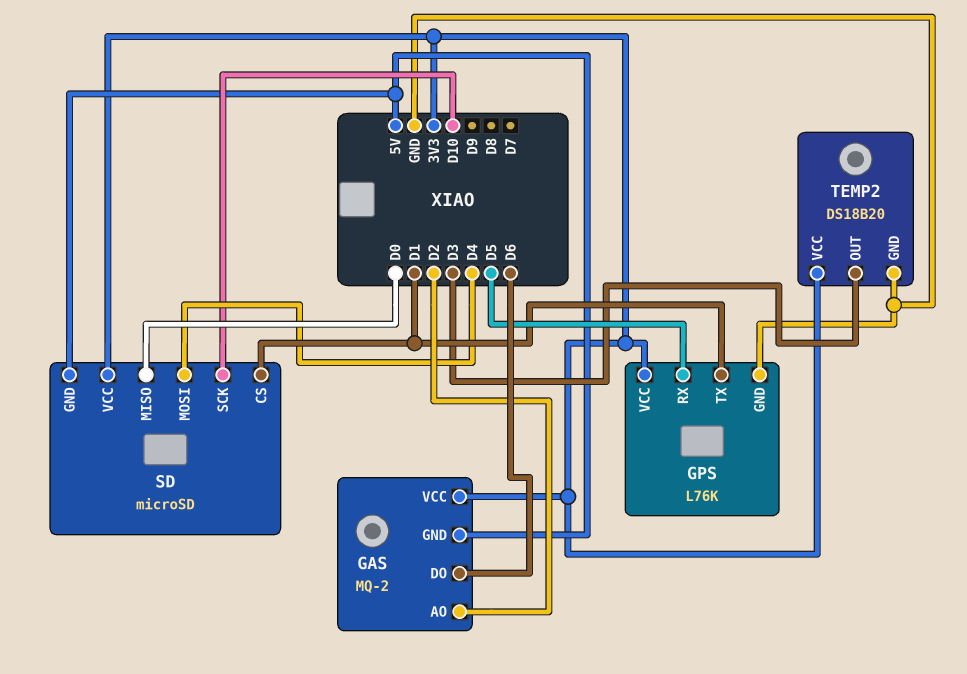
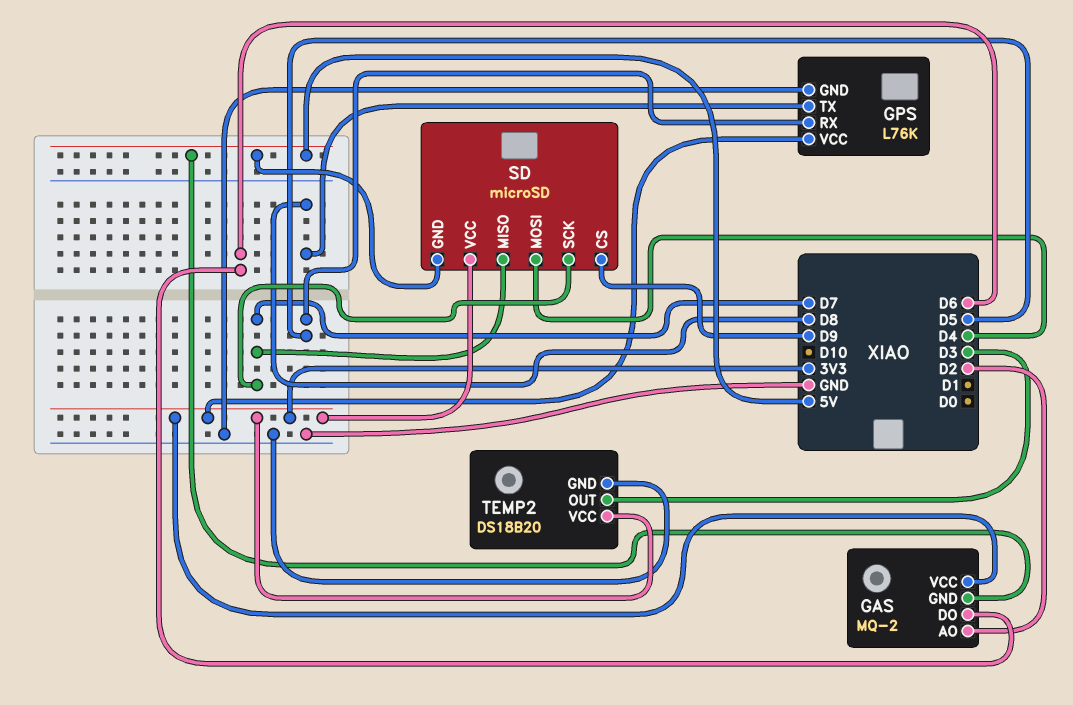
GPS pin TX: D1 -> D8
SD pin CS: D1 -> D9
SD pin MISO: D0 -> D7
SD pin SCK: D10 -> D7

